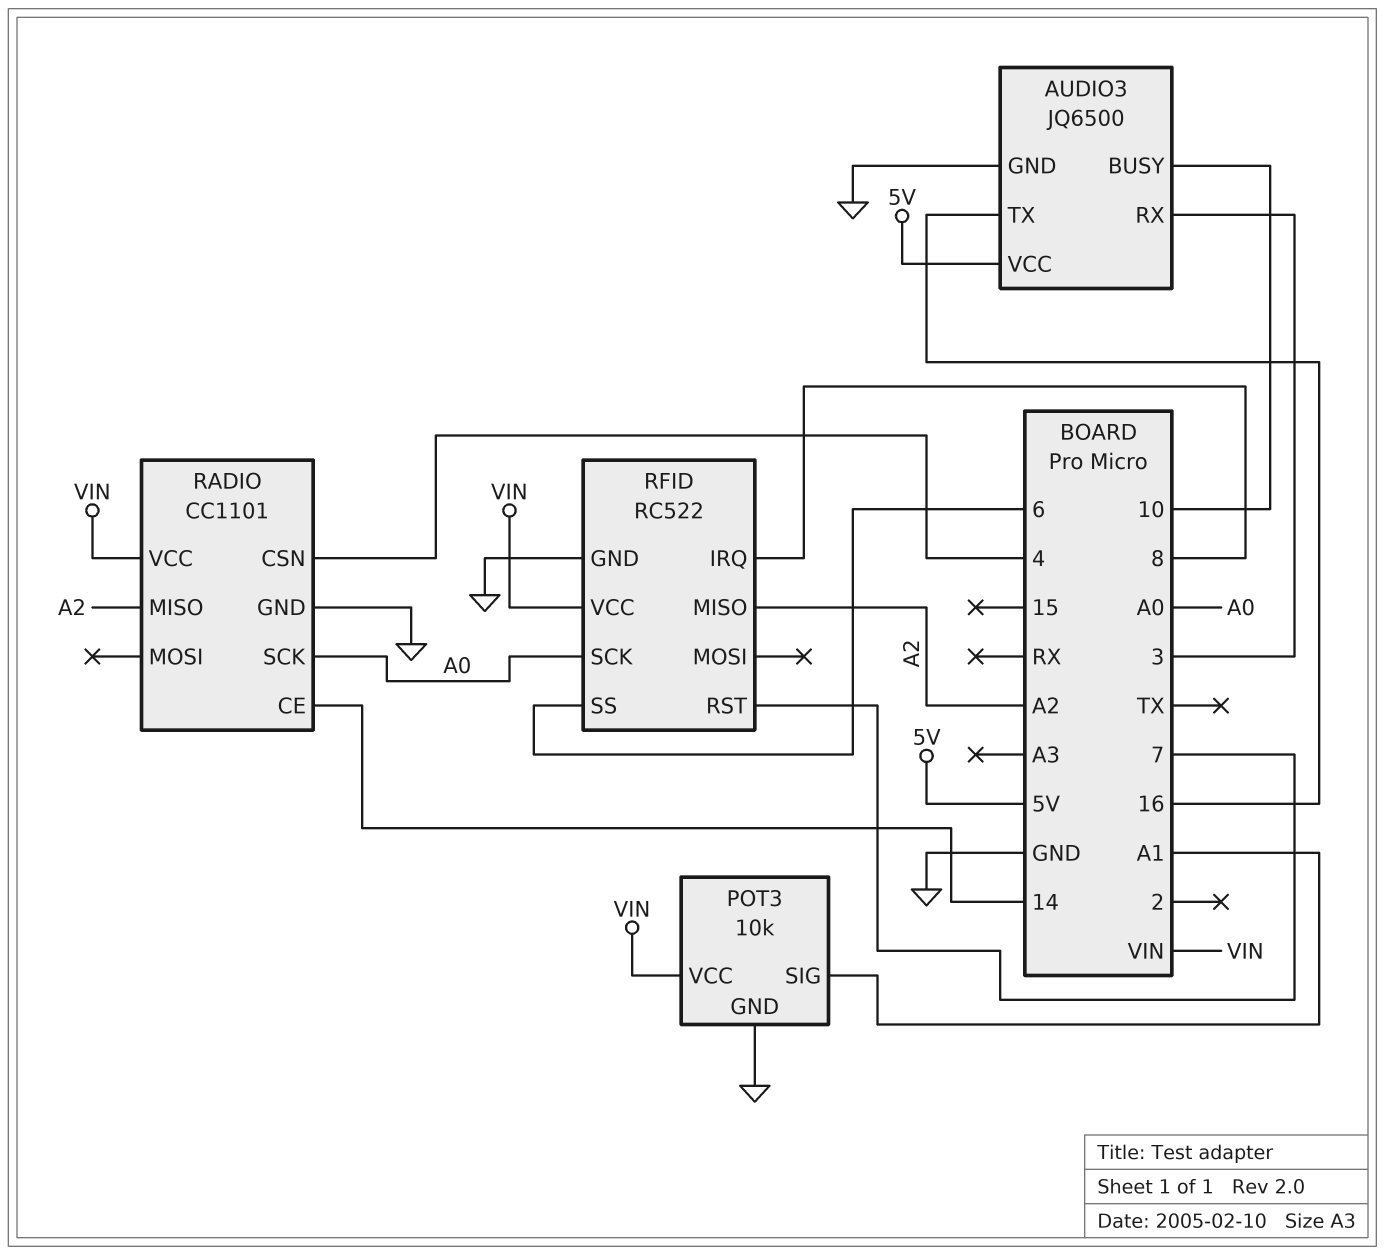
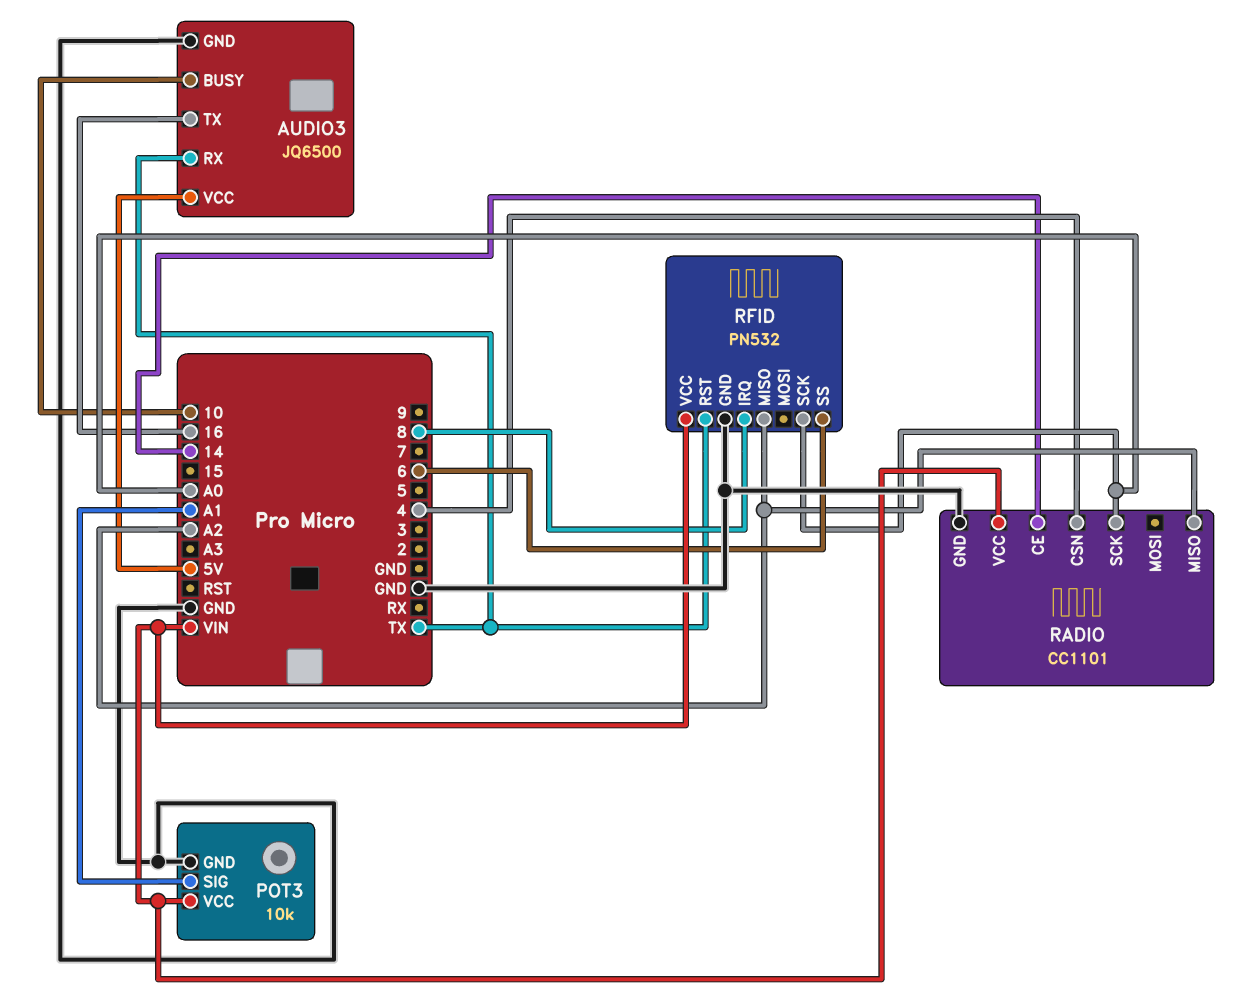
AUDIO3 pin RX: 3 -> TX
RFID: RC522 -> PN532
RFID pin RST: 7 -> TX

